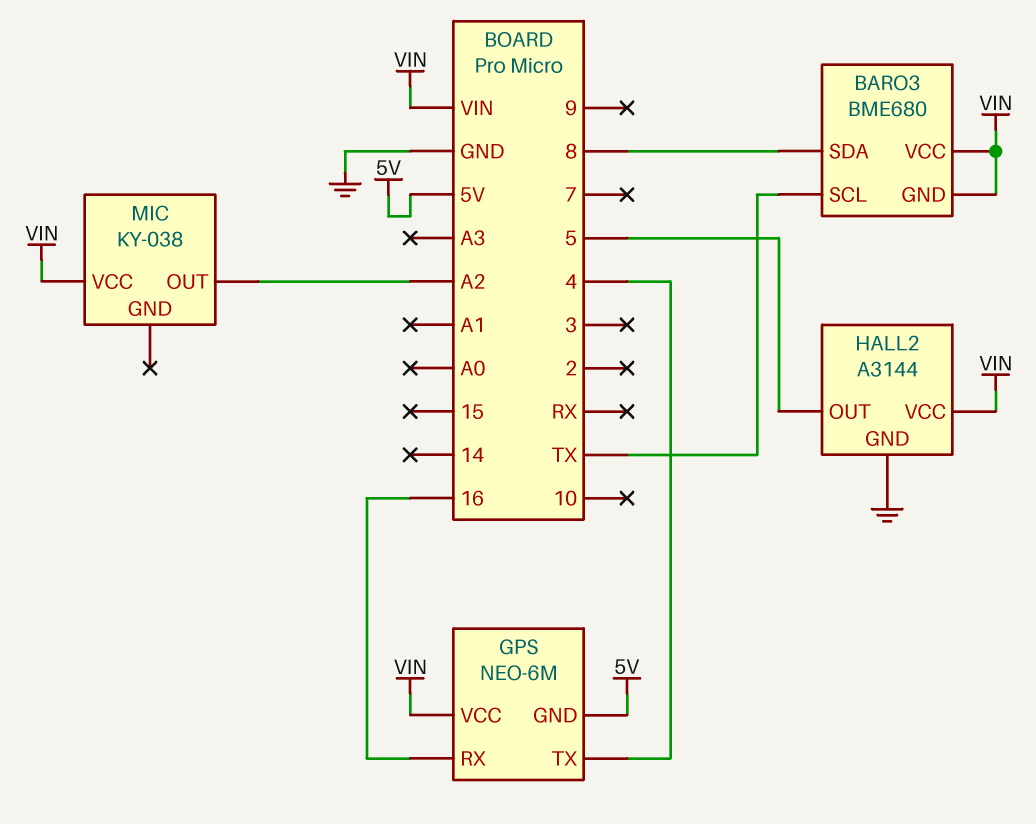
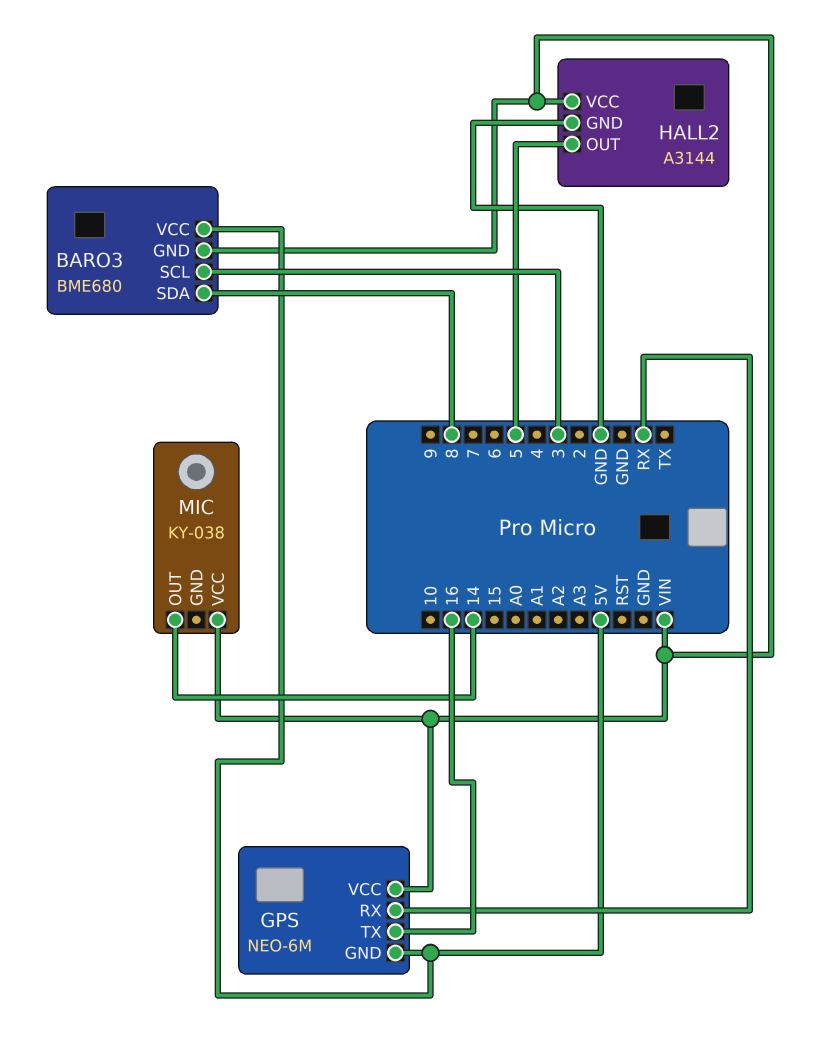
BARO3 pin SCL: TX -> 3
BARO3 pin VCC: VIN -> 5V
GPS pin RX: 16 -> RX
GPS pin TX: 4 -> 16
MIC pin OUT: A2 -> 14

